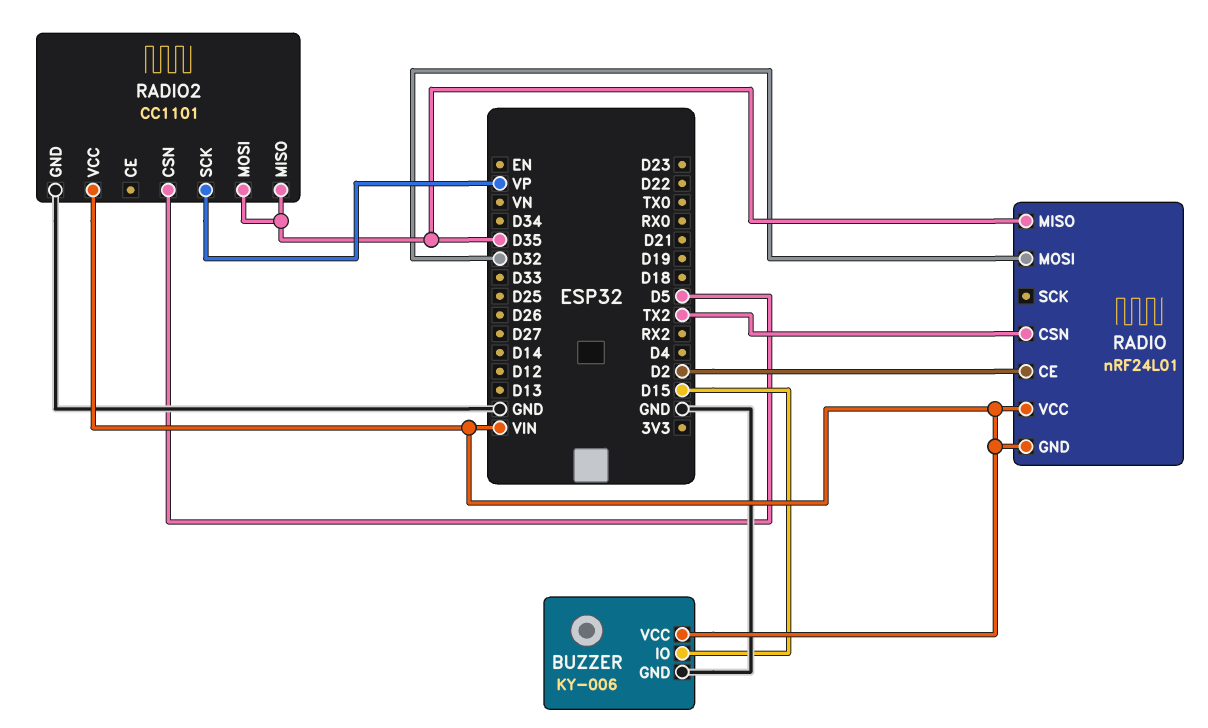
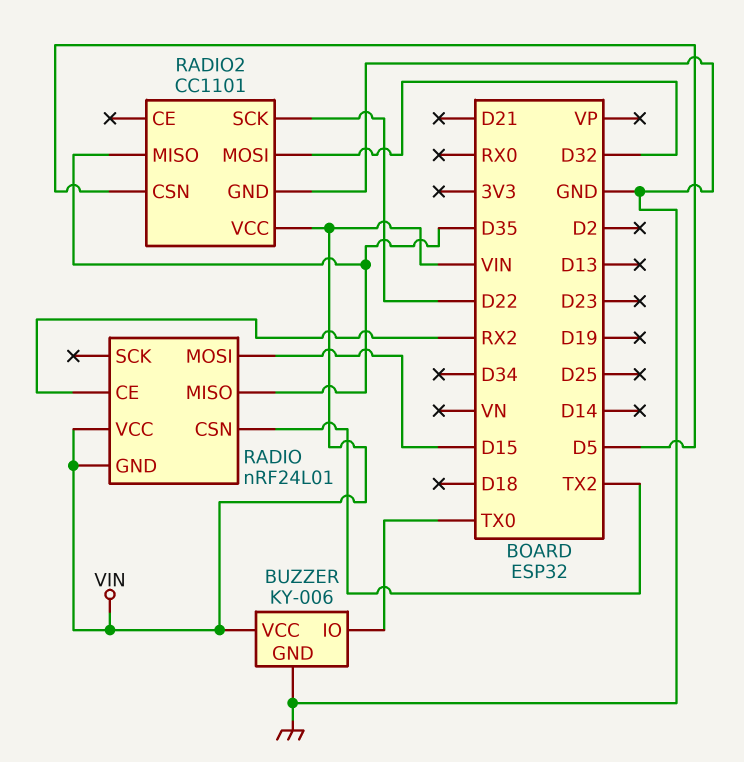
BUZZER pin IO: D15 -> TX0
RADIO pin CE: D2 -> RX2
RADIO pin MOSI: D32 -> D15
RADIO2 pin MOSI: D35 -> D32
RADIO2 pin SCK: VP -> D22

